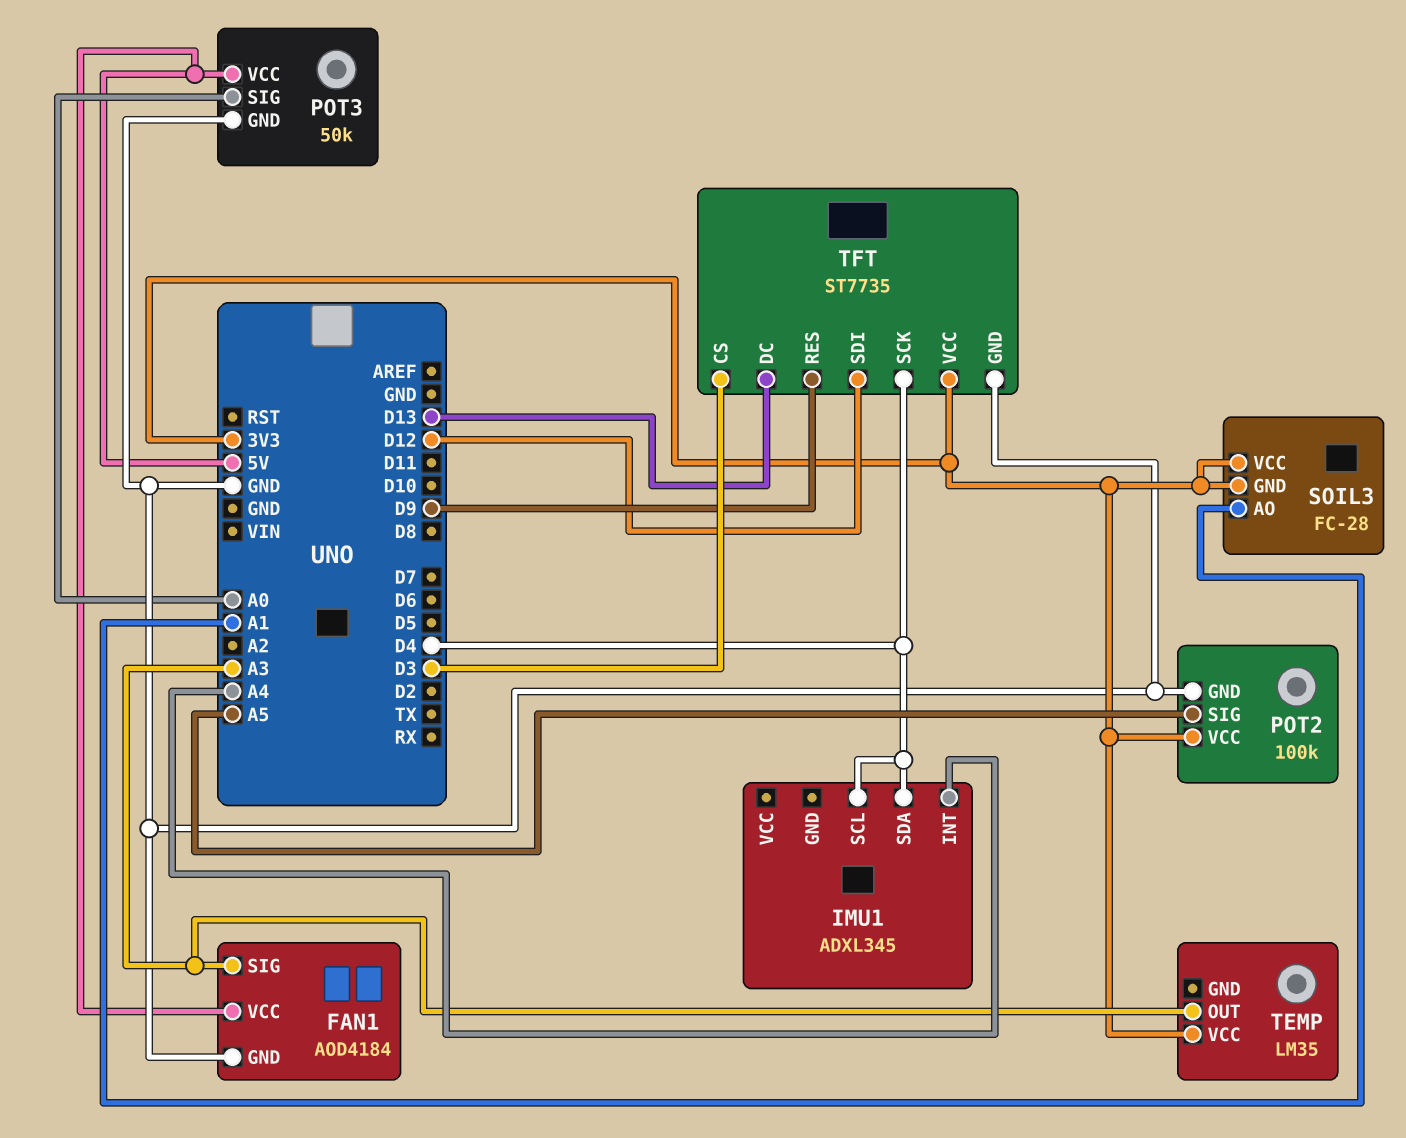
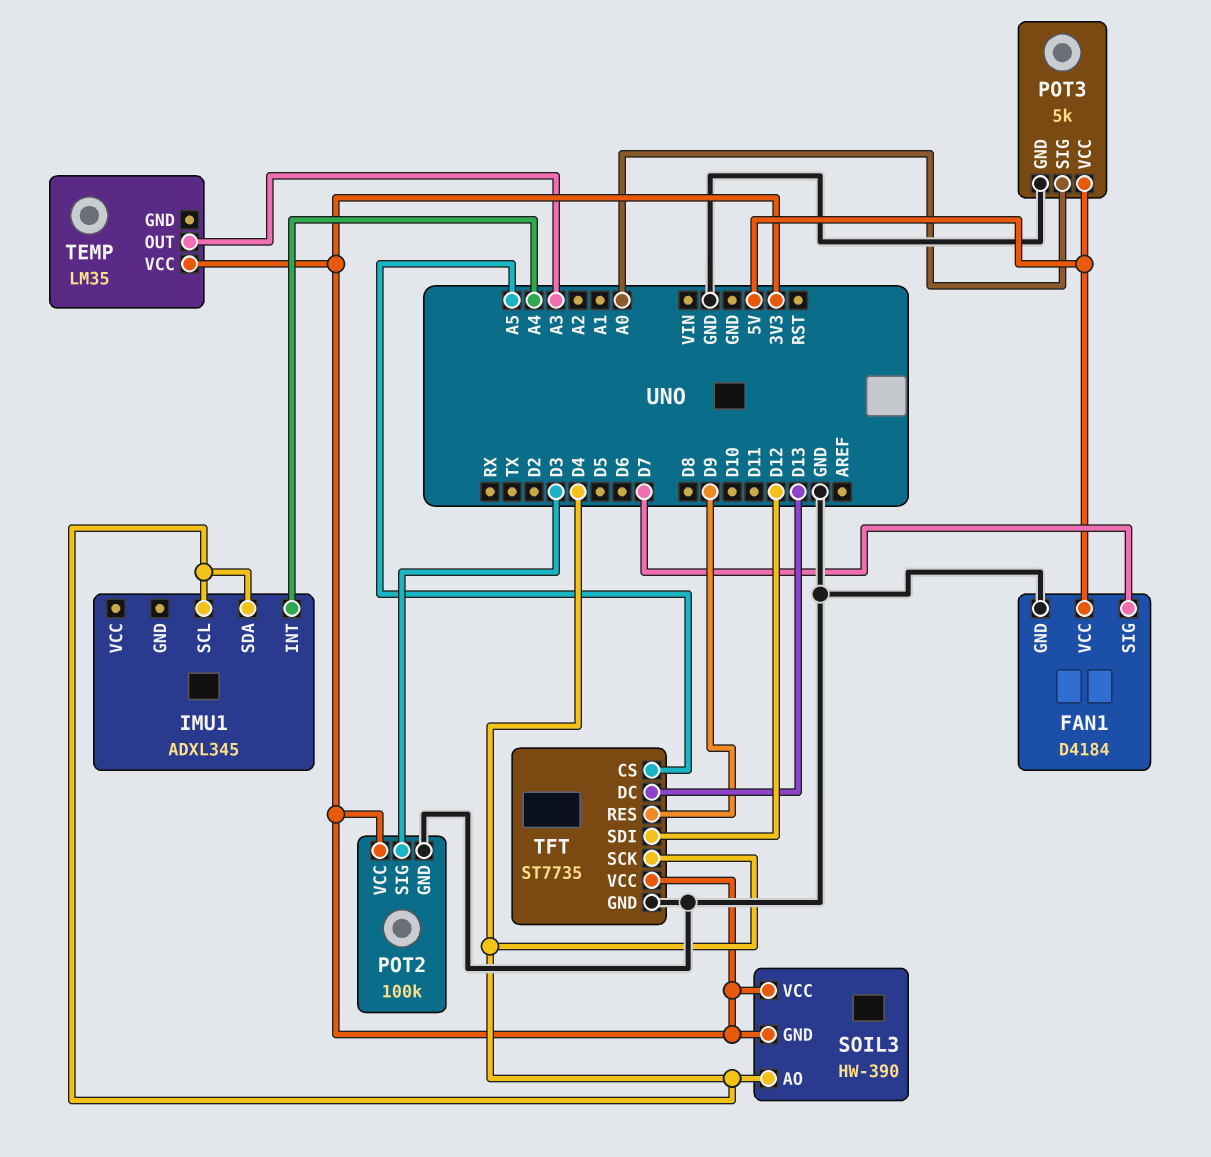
FAN1: AOD4184 -> D4184
FAN1 pin SIG: A3 -> D7
POT2 pin SIG: A5 -> D3
POT3: 50k -> 5k
SOIL3: FC-28 -> HW-390
SOIL3 pin AO: A1 -> D4
TFT pin CS: D3 -> A5

